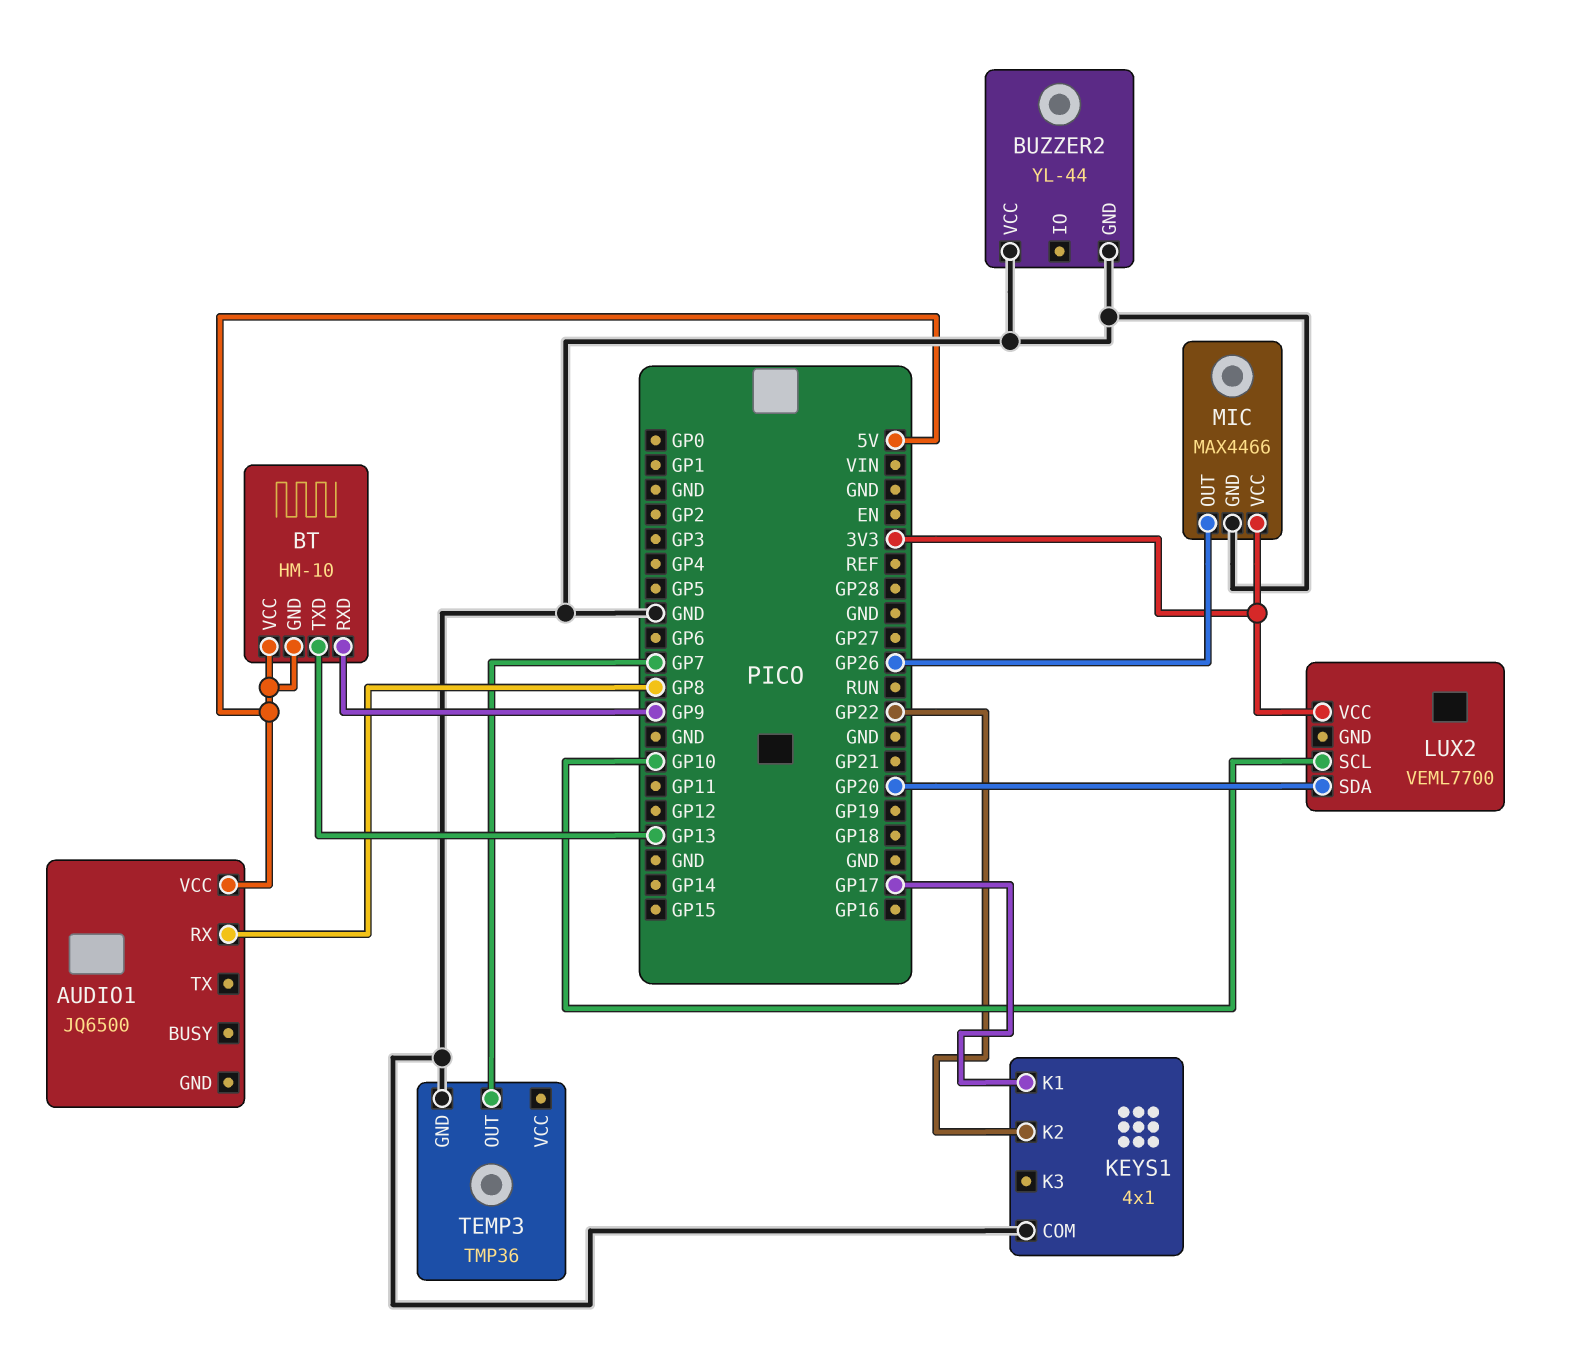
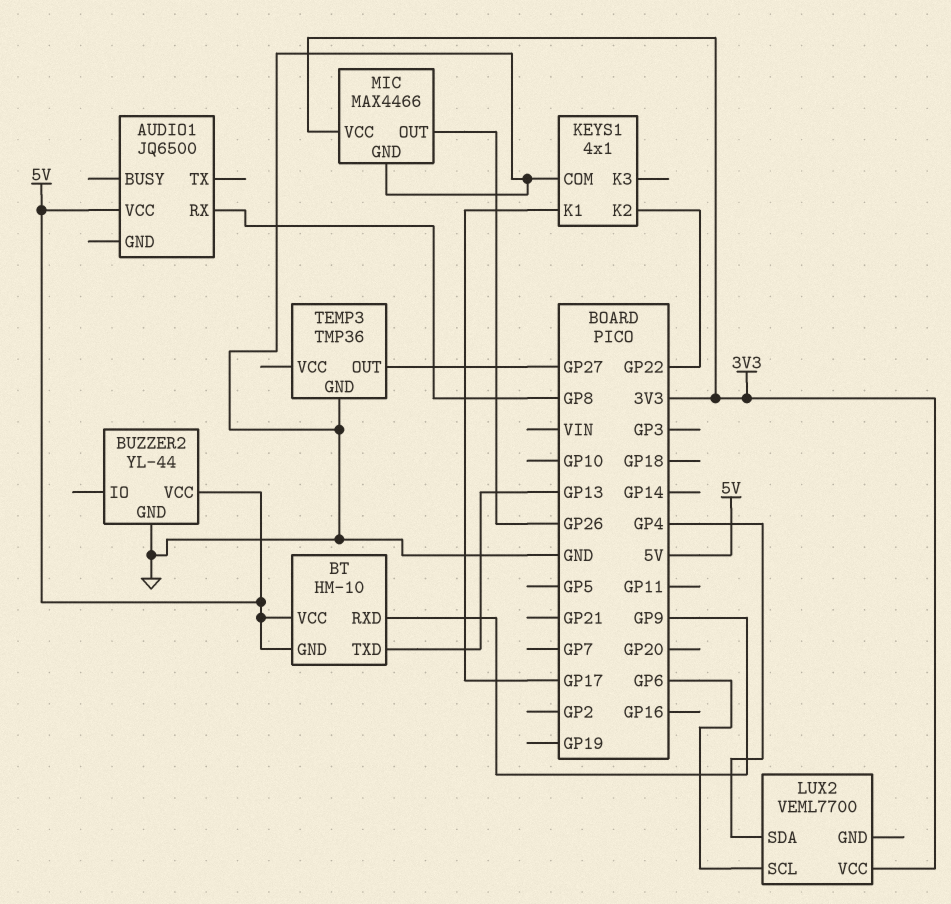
BUZZER2 pin VCC: GND -> 5V
LUX2 pin SCL: GP10 -> GP6
LUX2 pin SDA: GP20 -> GP4
TEMP3 pin OUT: GP7 -> GP27

